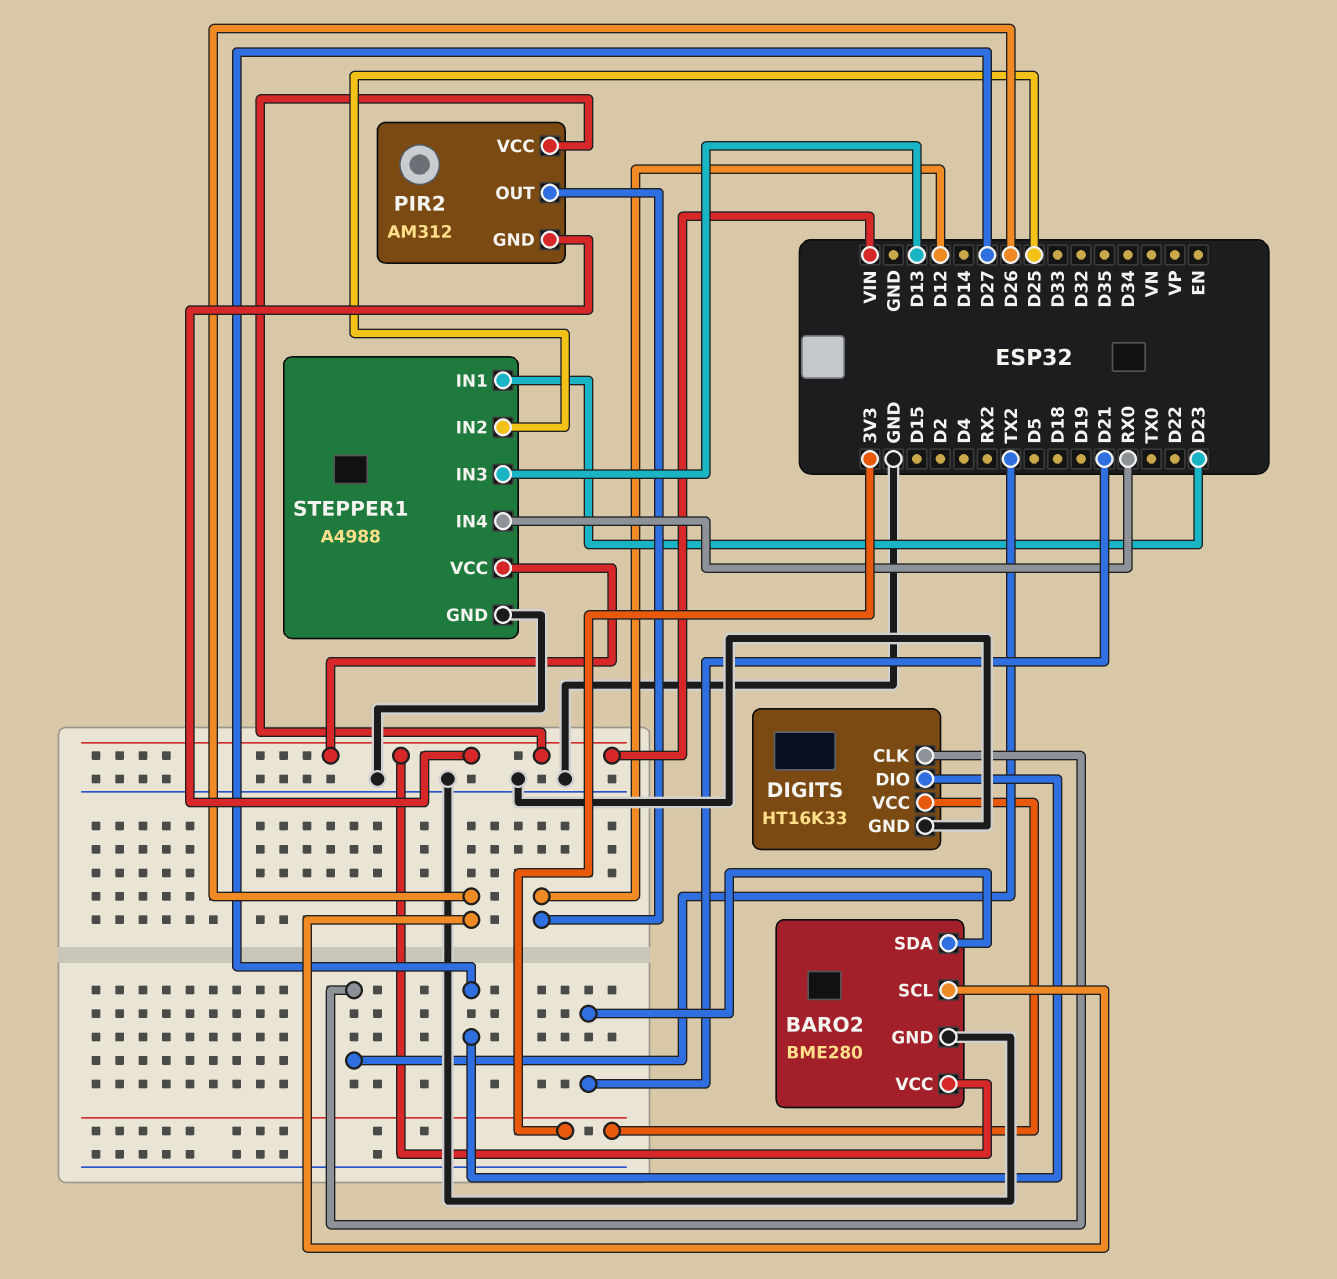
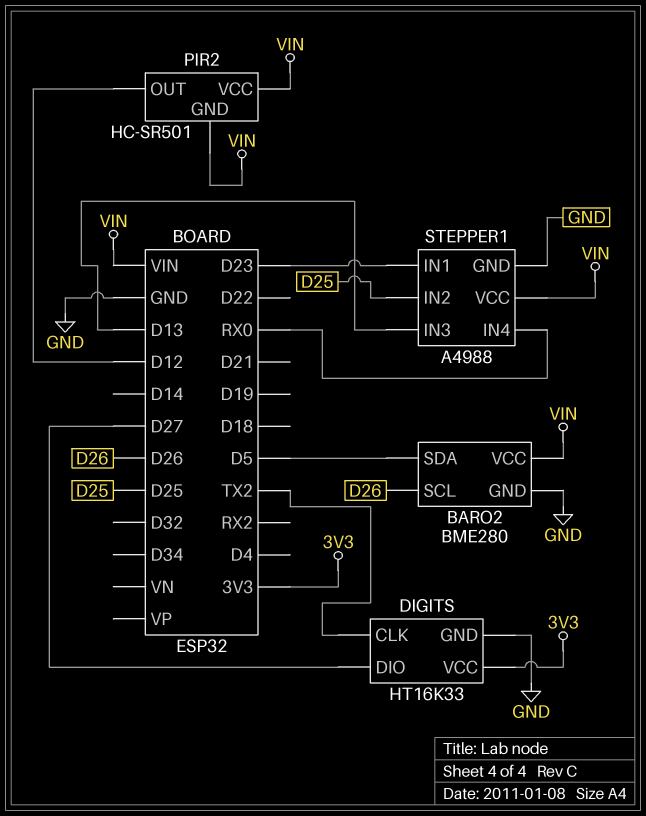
BARO2 pin SDA: D21 -> D5
PIR2: AM312 -> HC-SR501

